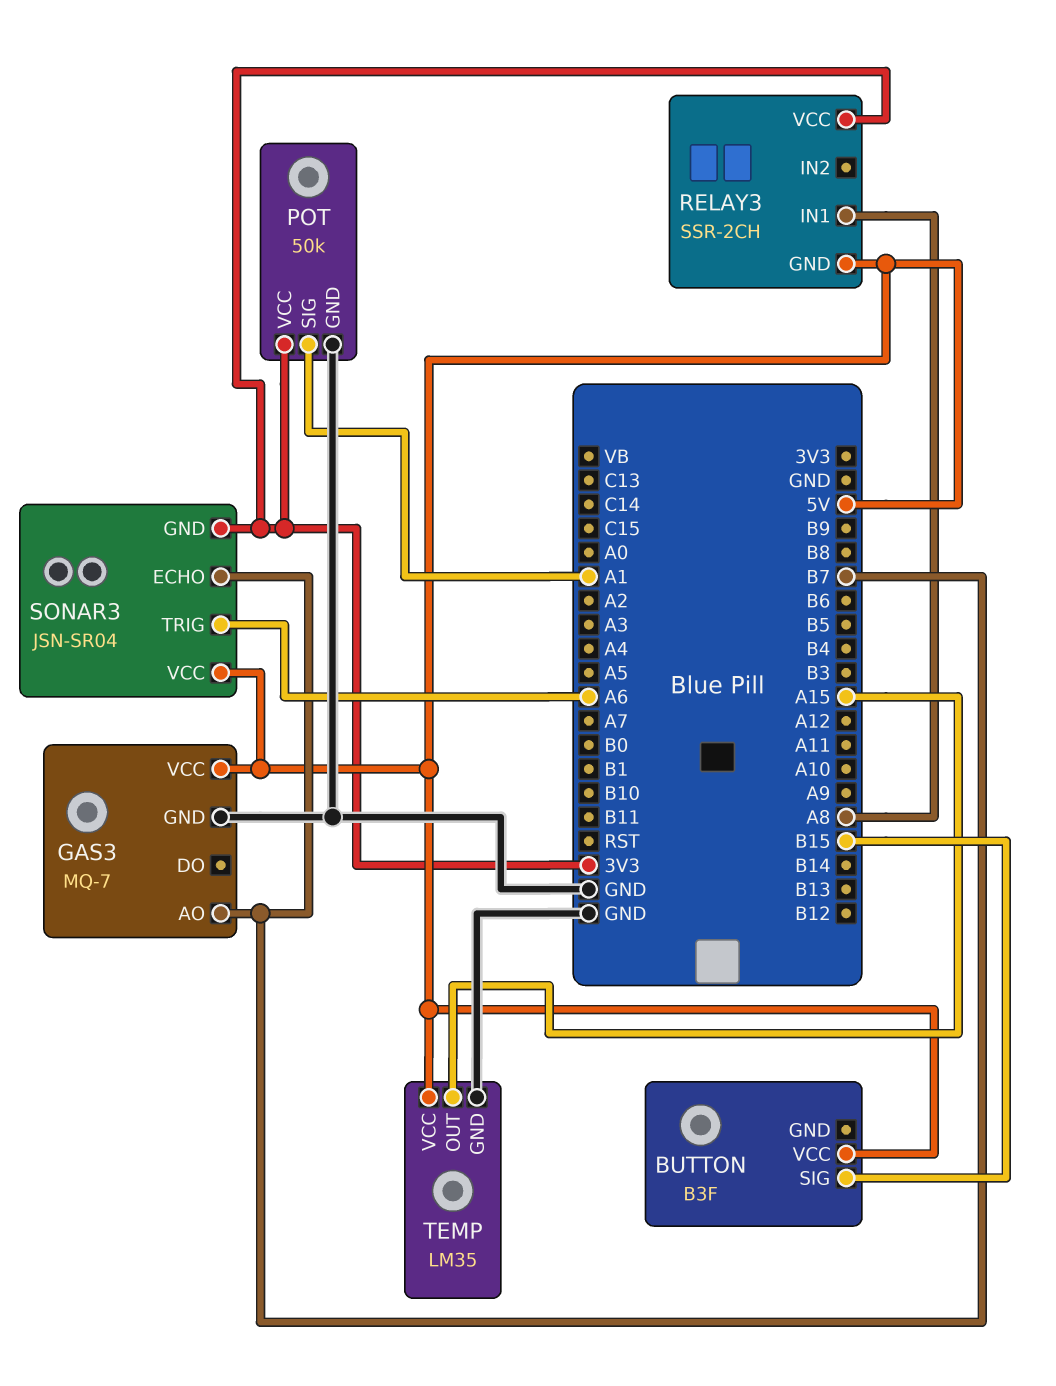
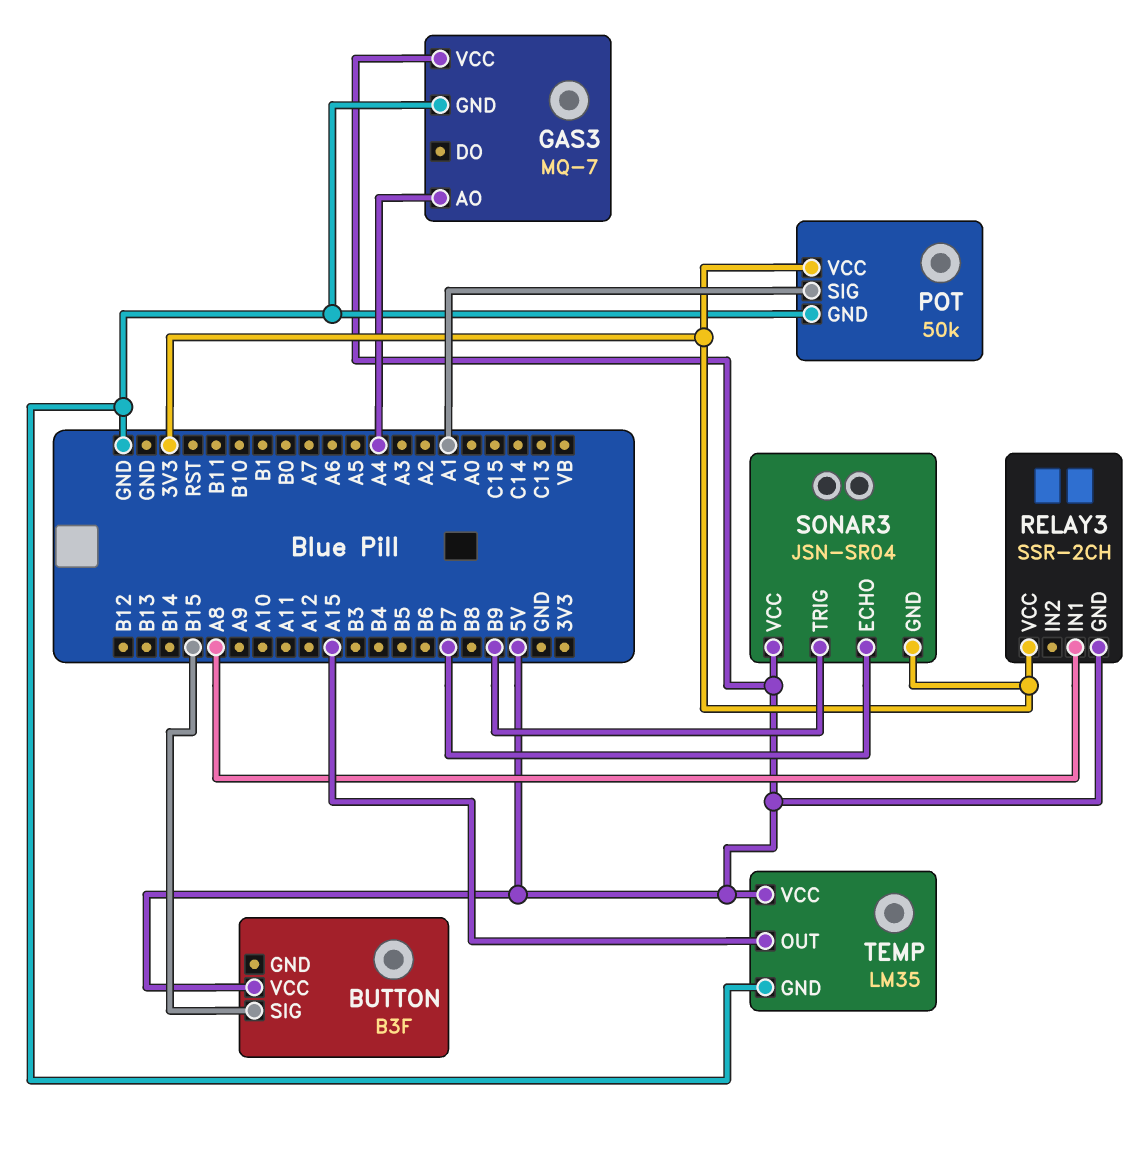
GAS3 pin AO: B7 -> A4
SONAR3 pin TRIG: A6 -> B9

